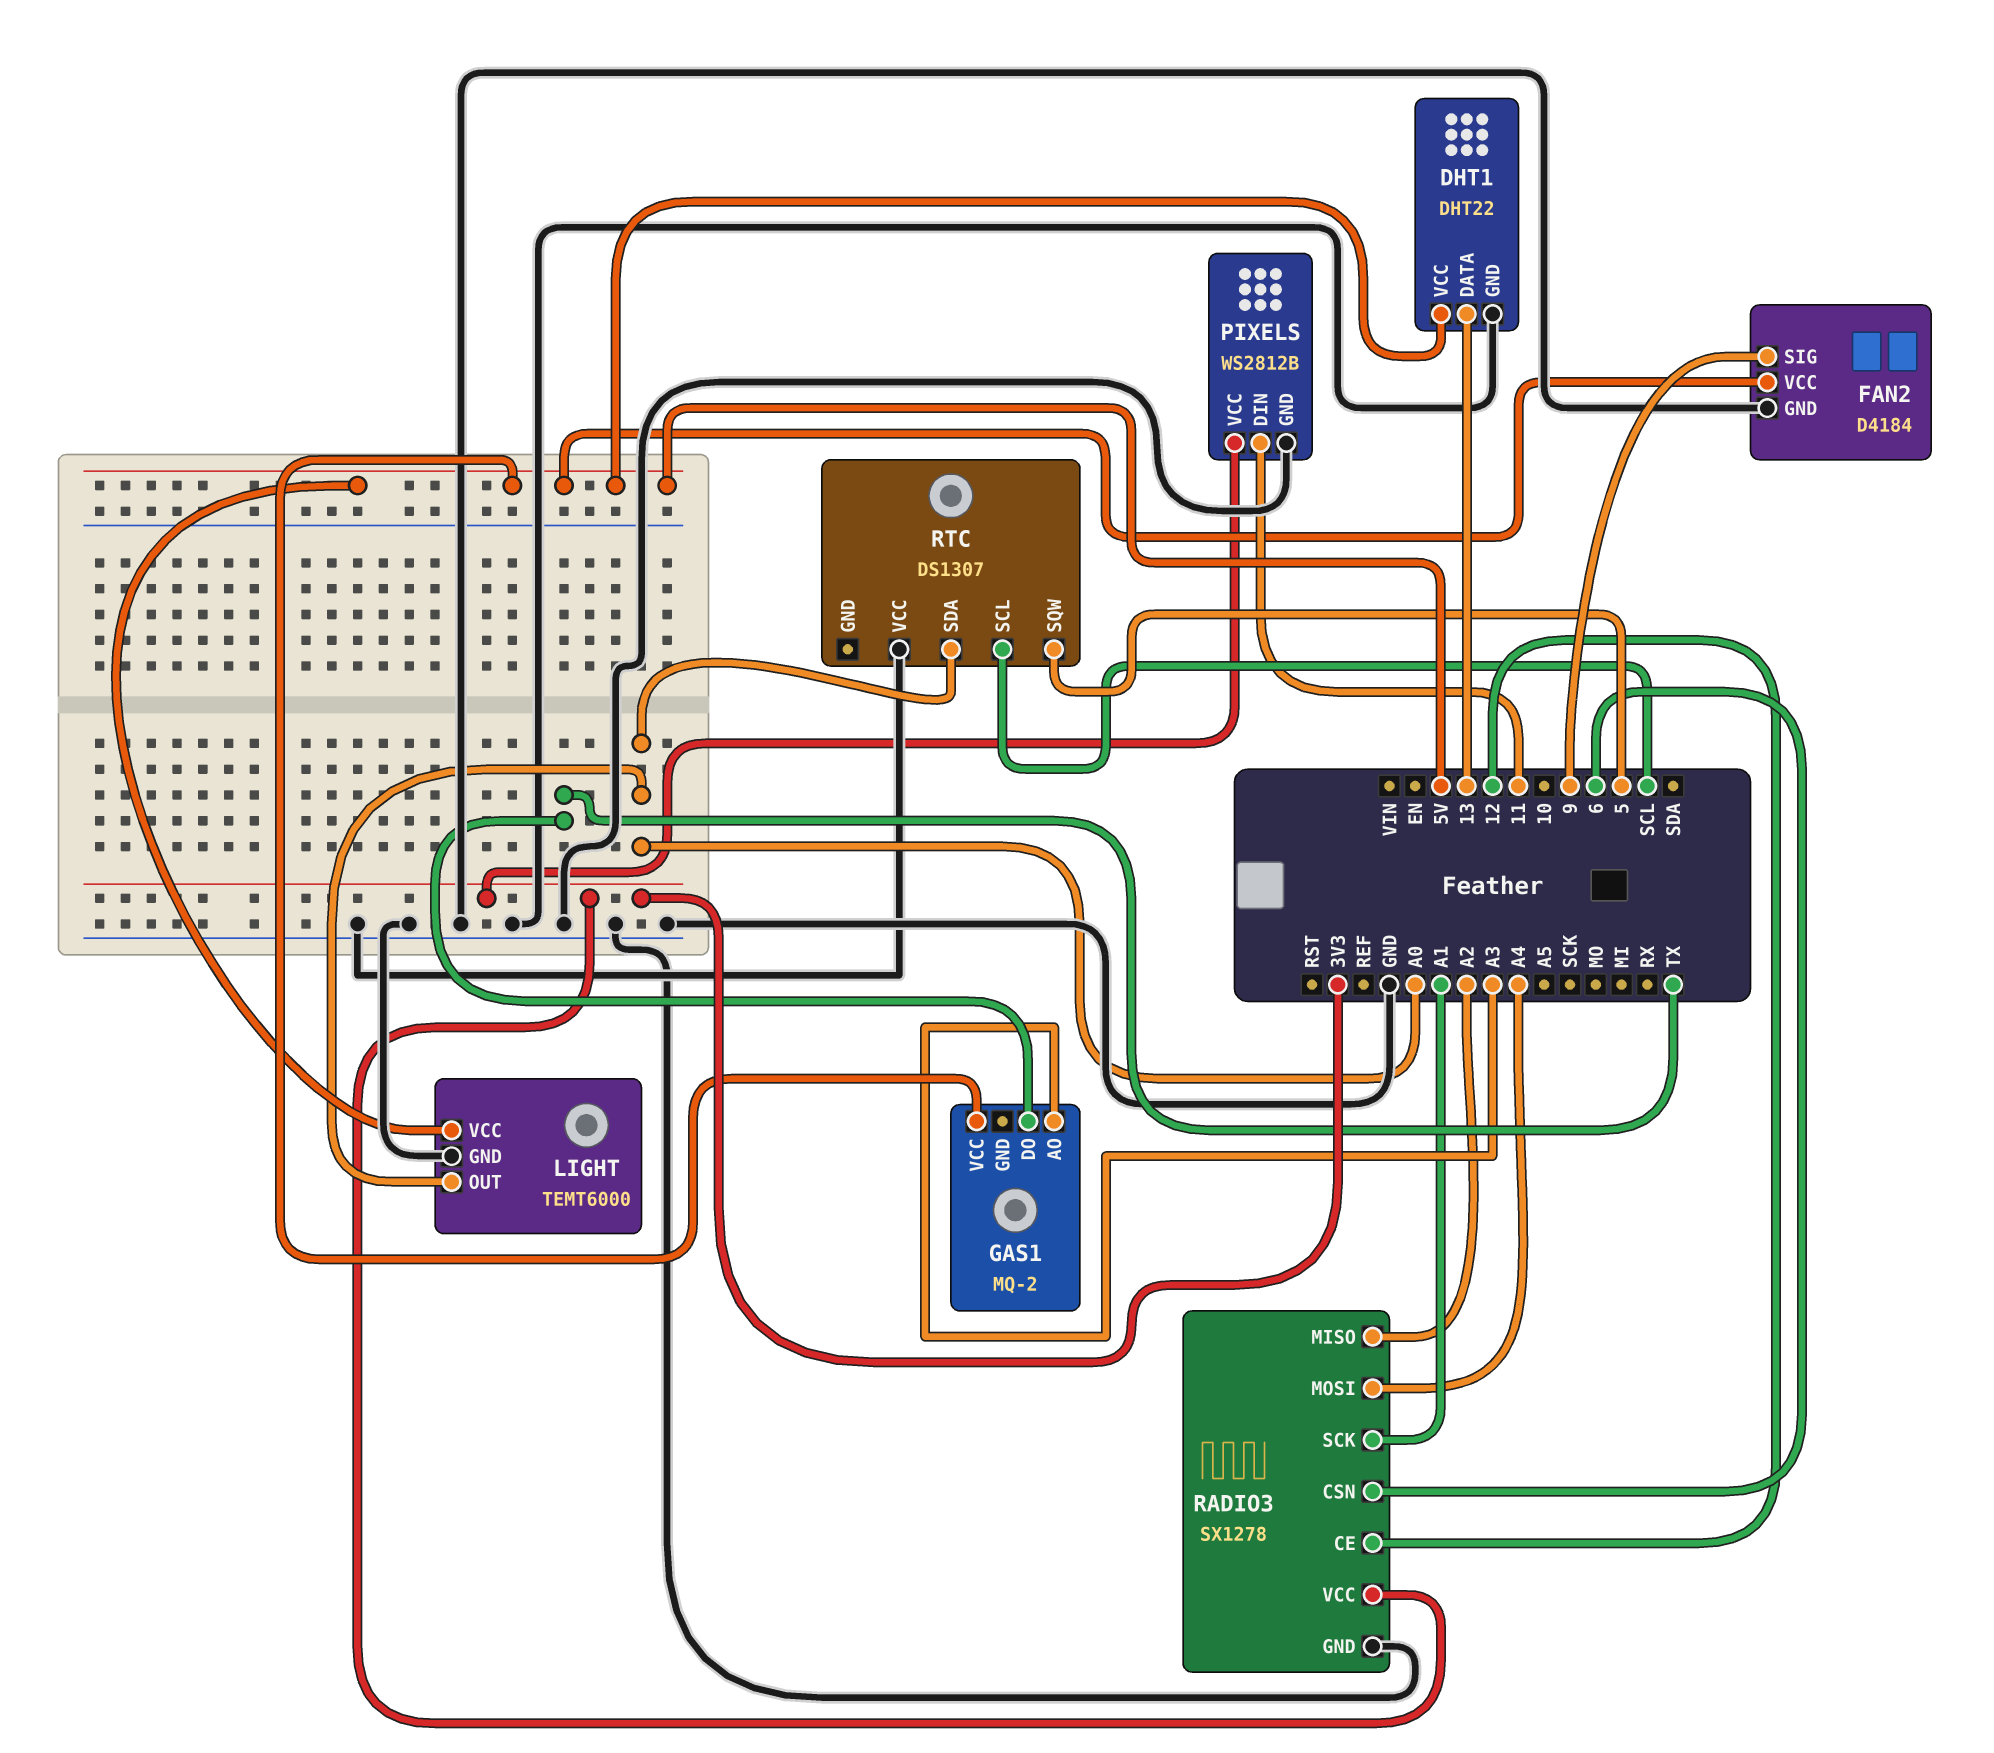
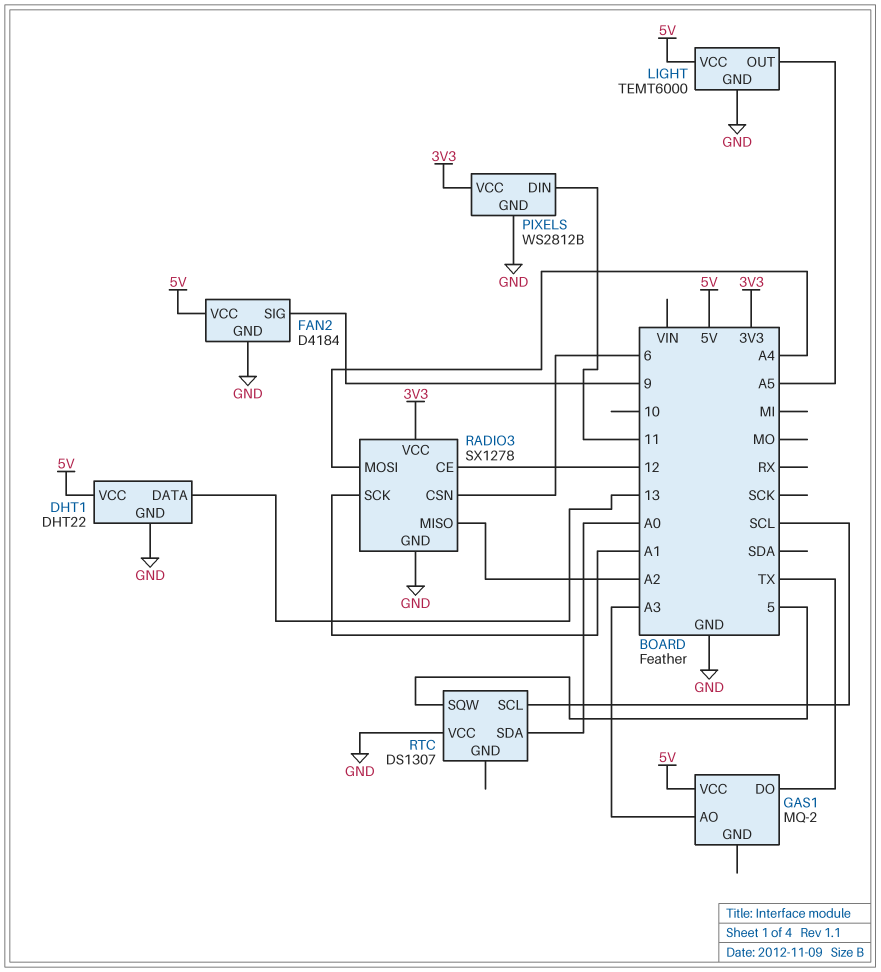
LIGHT pin OUT: A0 -> A5

